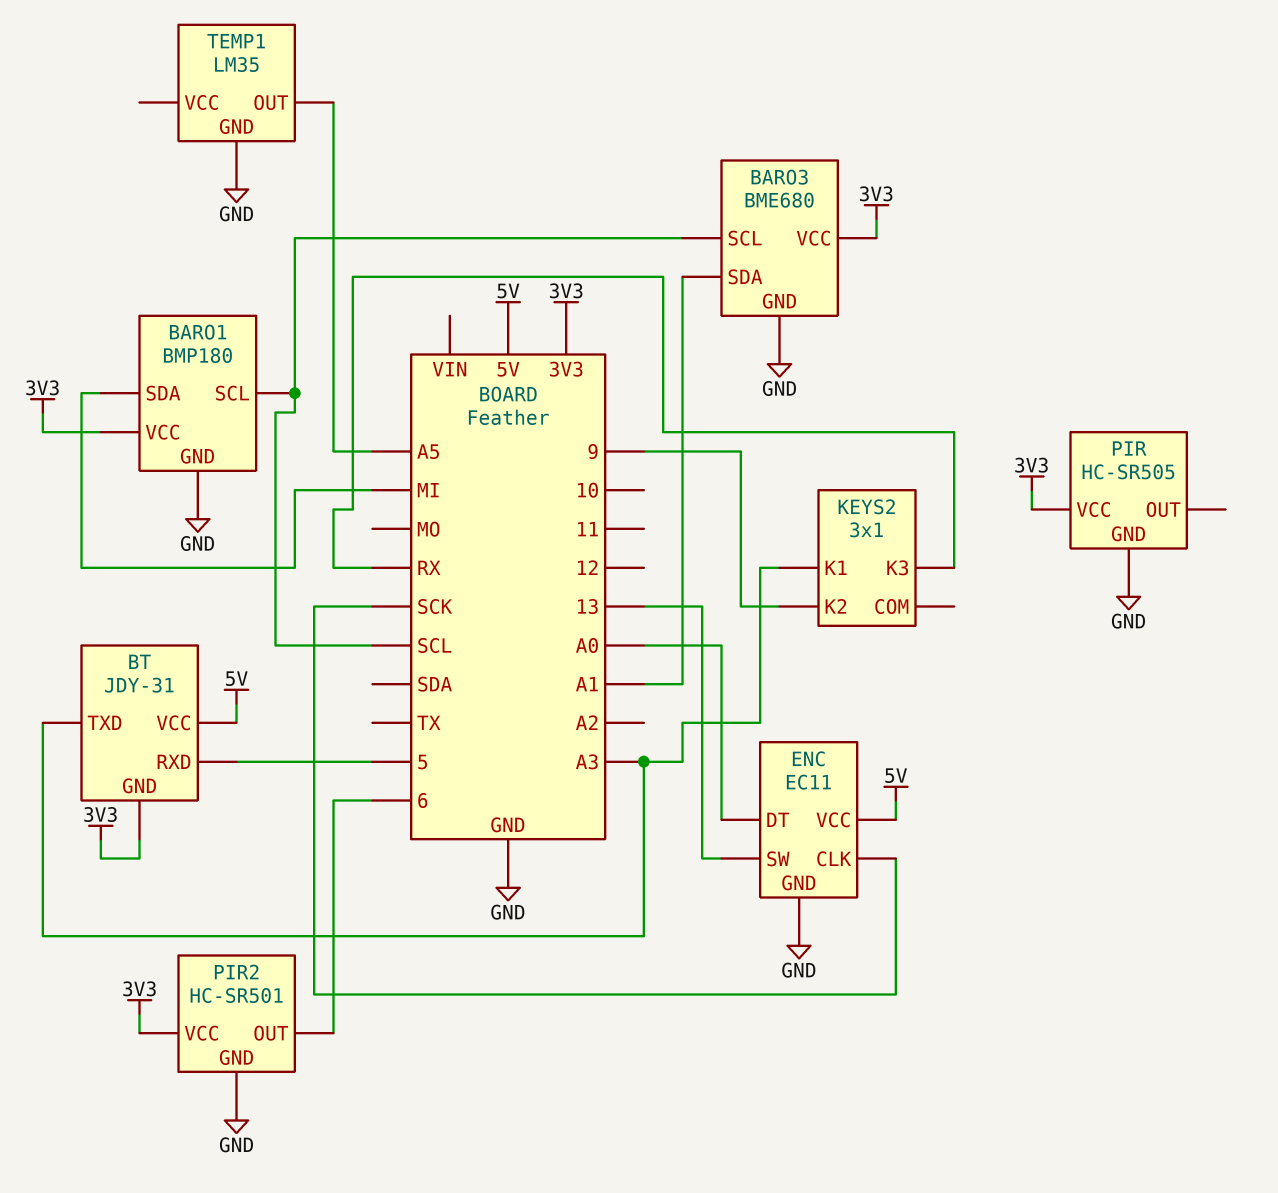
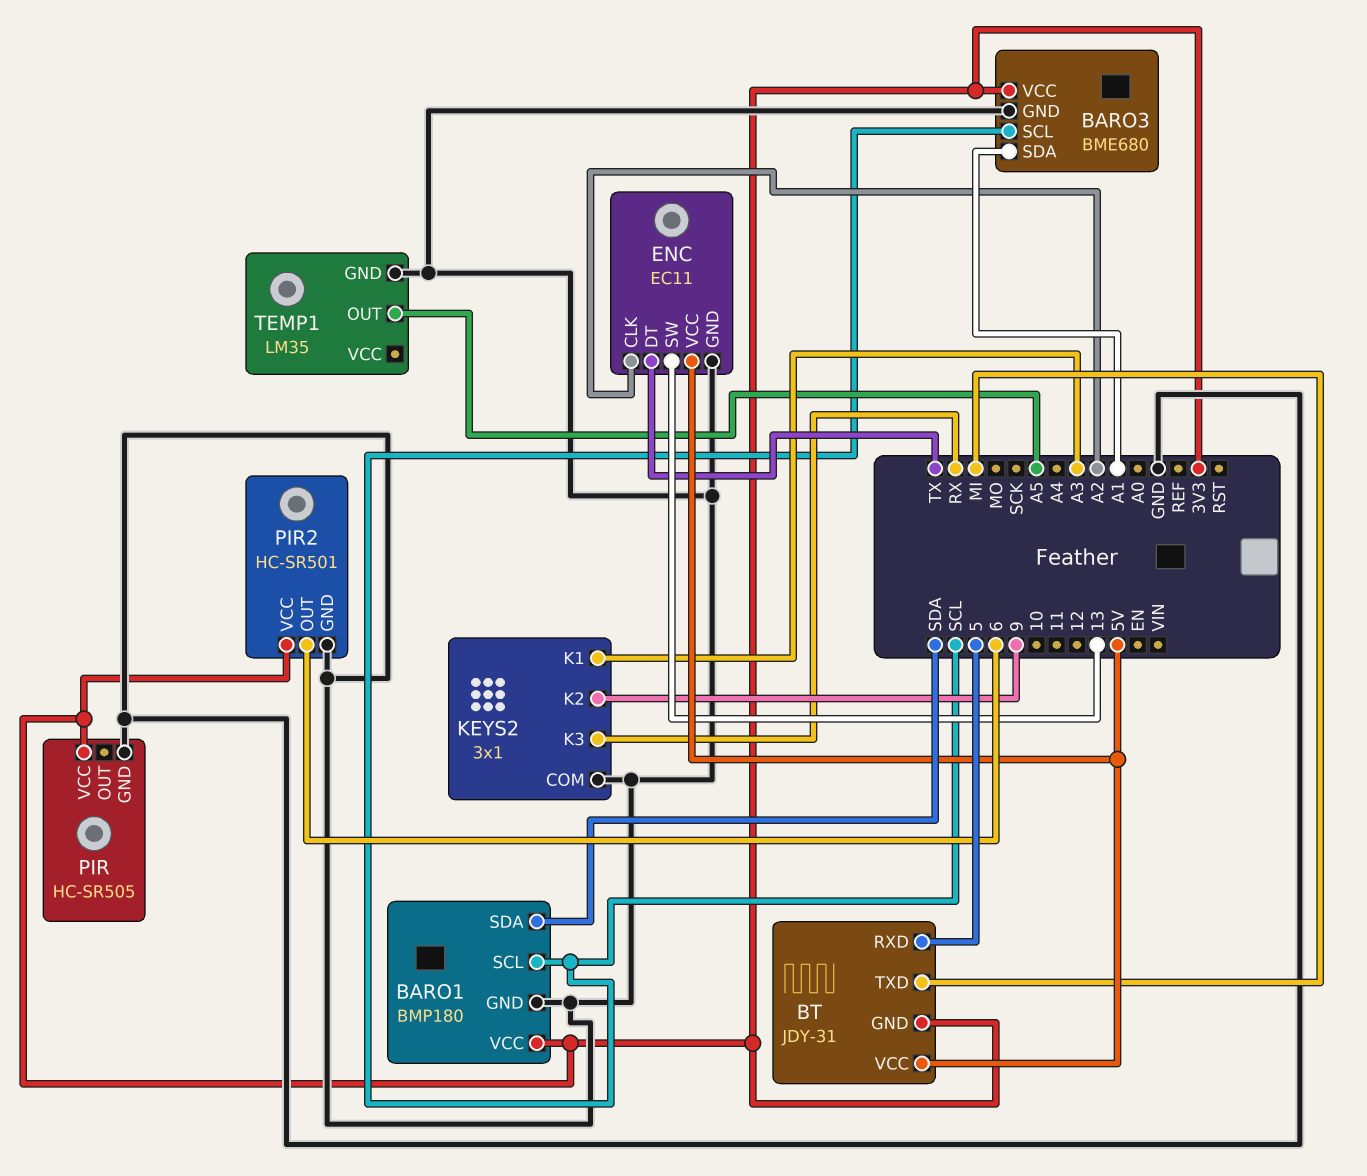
BARO1 pin SDA: MI -> SDA
BT pin TXD: A3 -> MI
ENC pin CLK: SCK -> A2
ENC pin DT: A0 -> TX
KEYS2 pin COM: none -> GND

